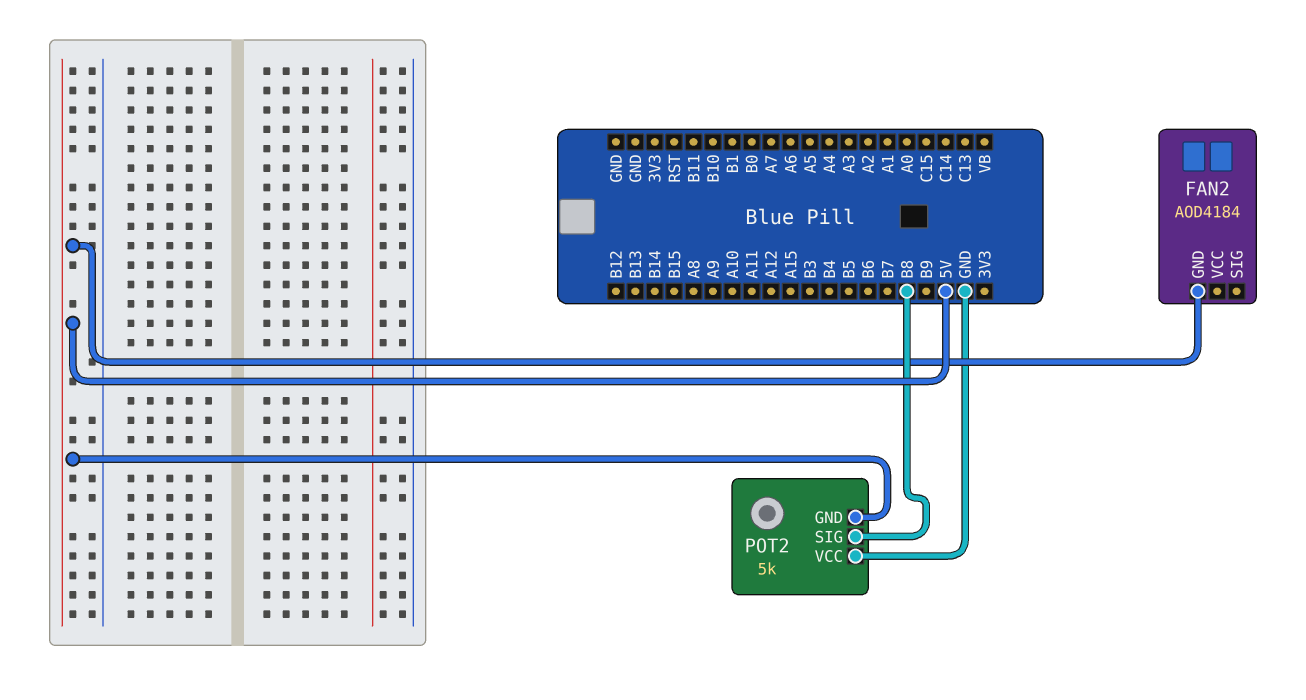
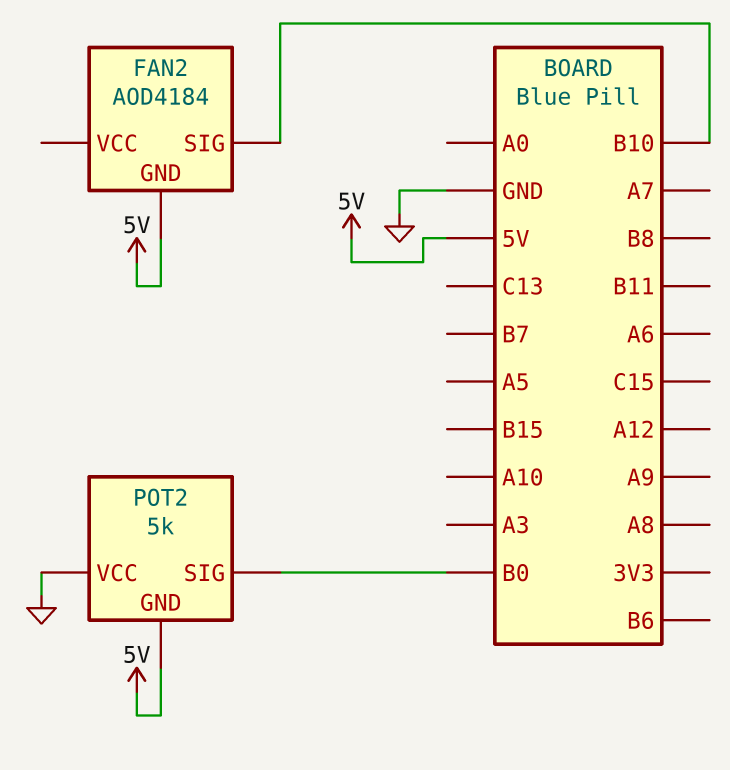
FAN2 pin SIG: none -> B10
POT2 pin SIG: B8 -> B0

